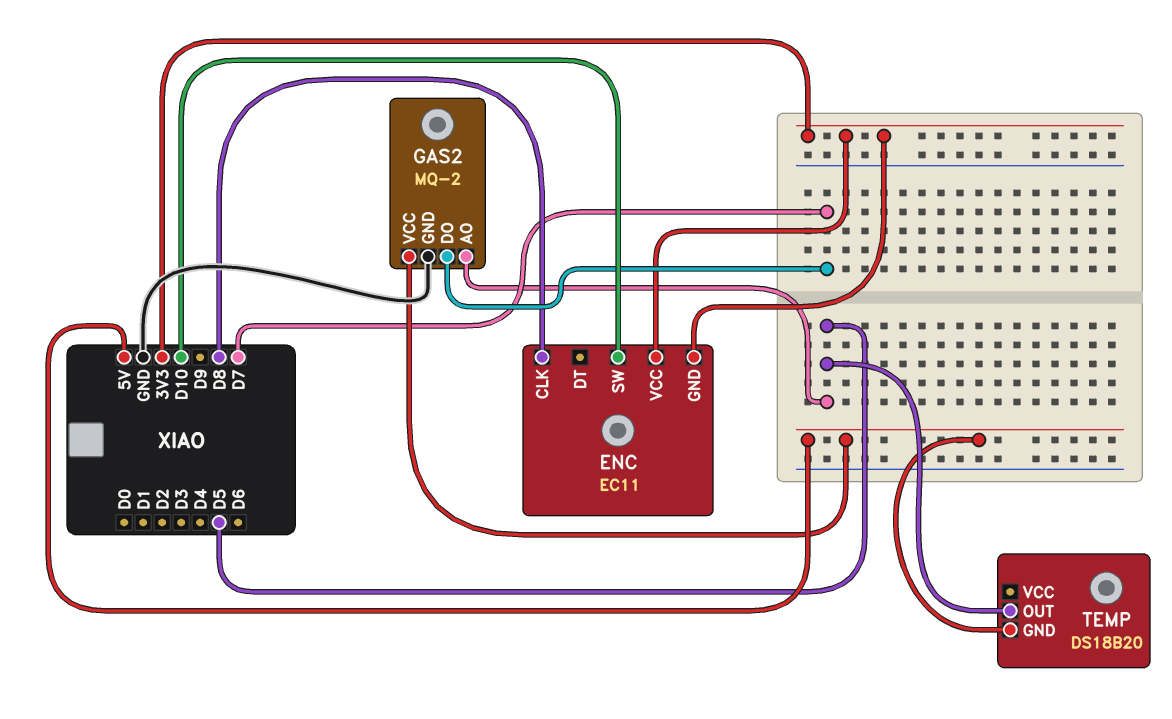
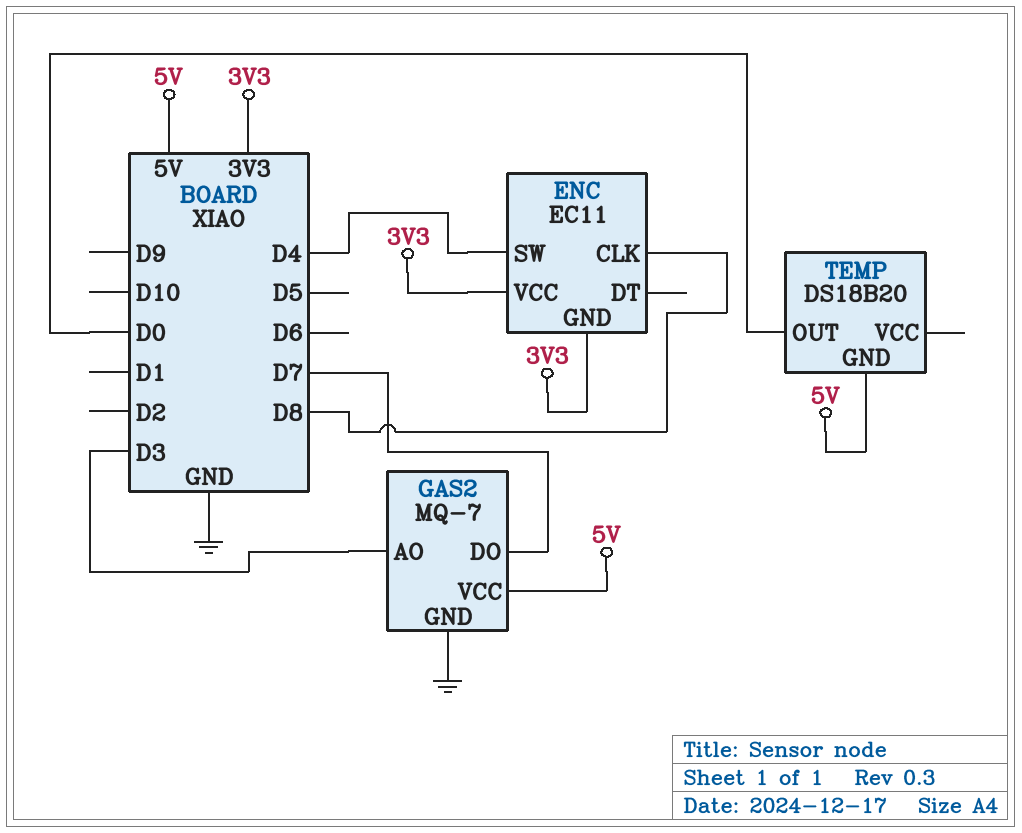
ENC pin SW: D10 -> D4
GAS2: MQ-2 -> MQ-7
GAS2 pin AO: D5 -> D3
TEMP pin OUT: D5 -> D0

